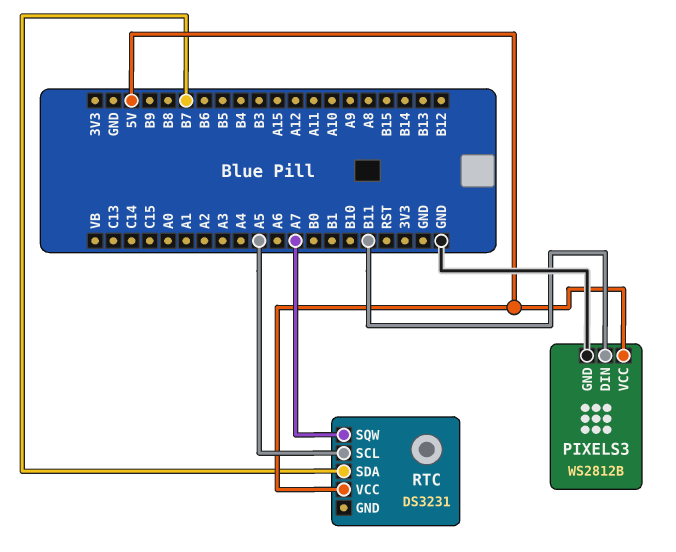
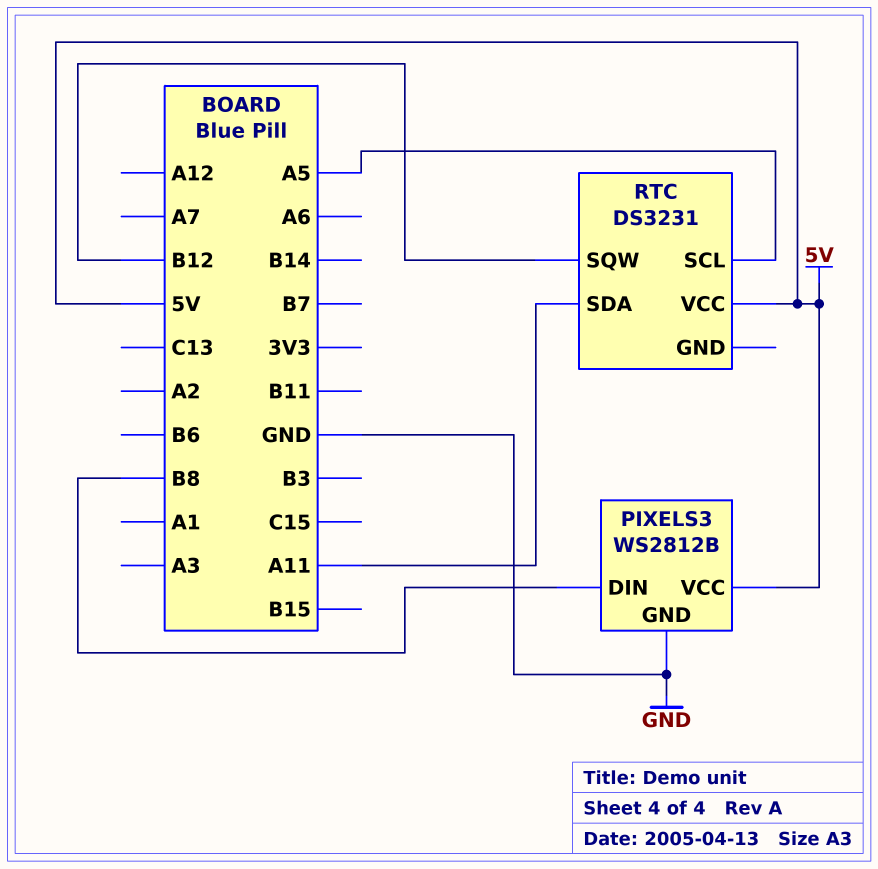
PIXELS3 pin DIN: B11 -> B8
RTC pin SDA: B7 -> A11
RTC pin SQW: A7 -> B12

